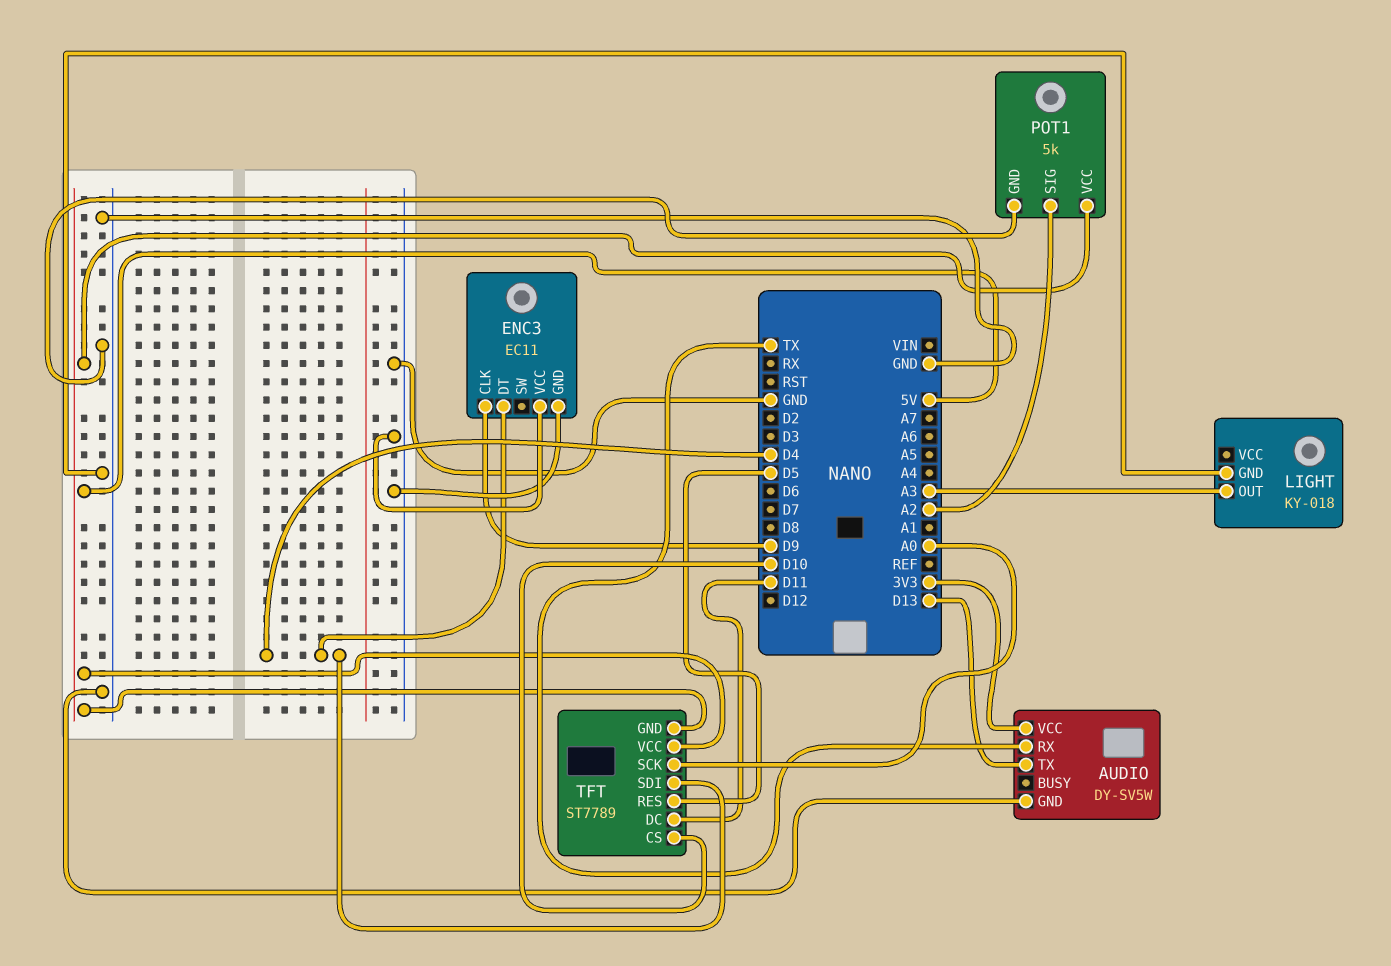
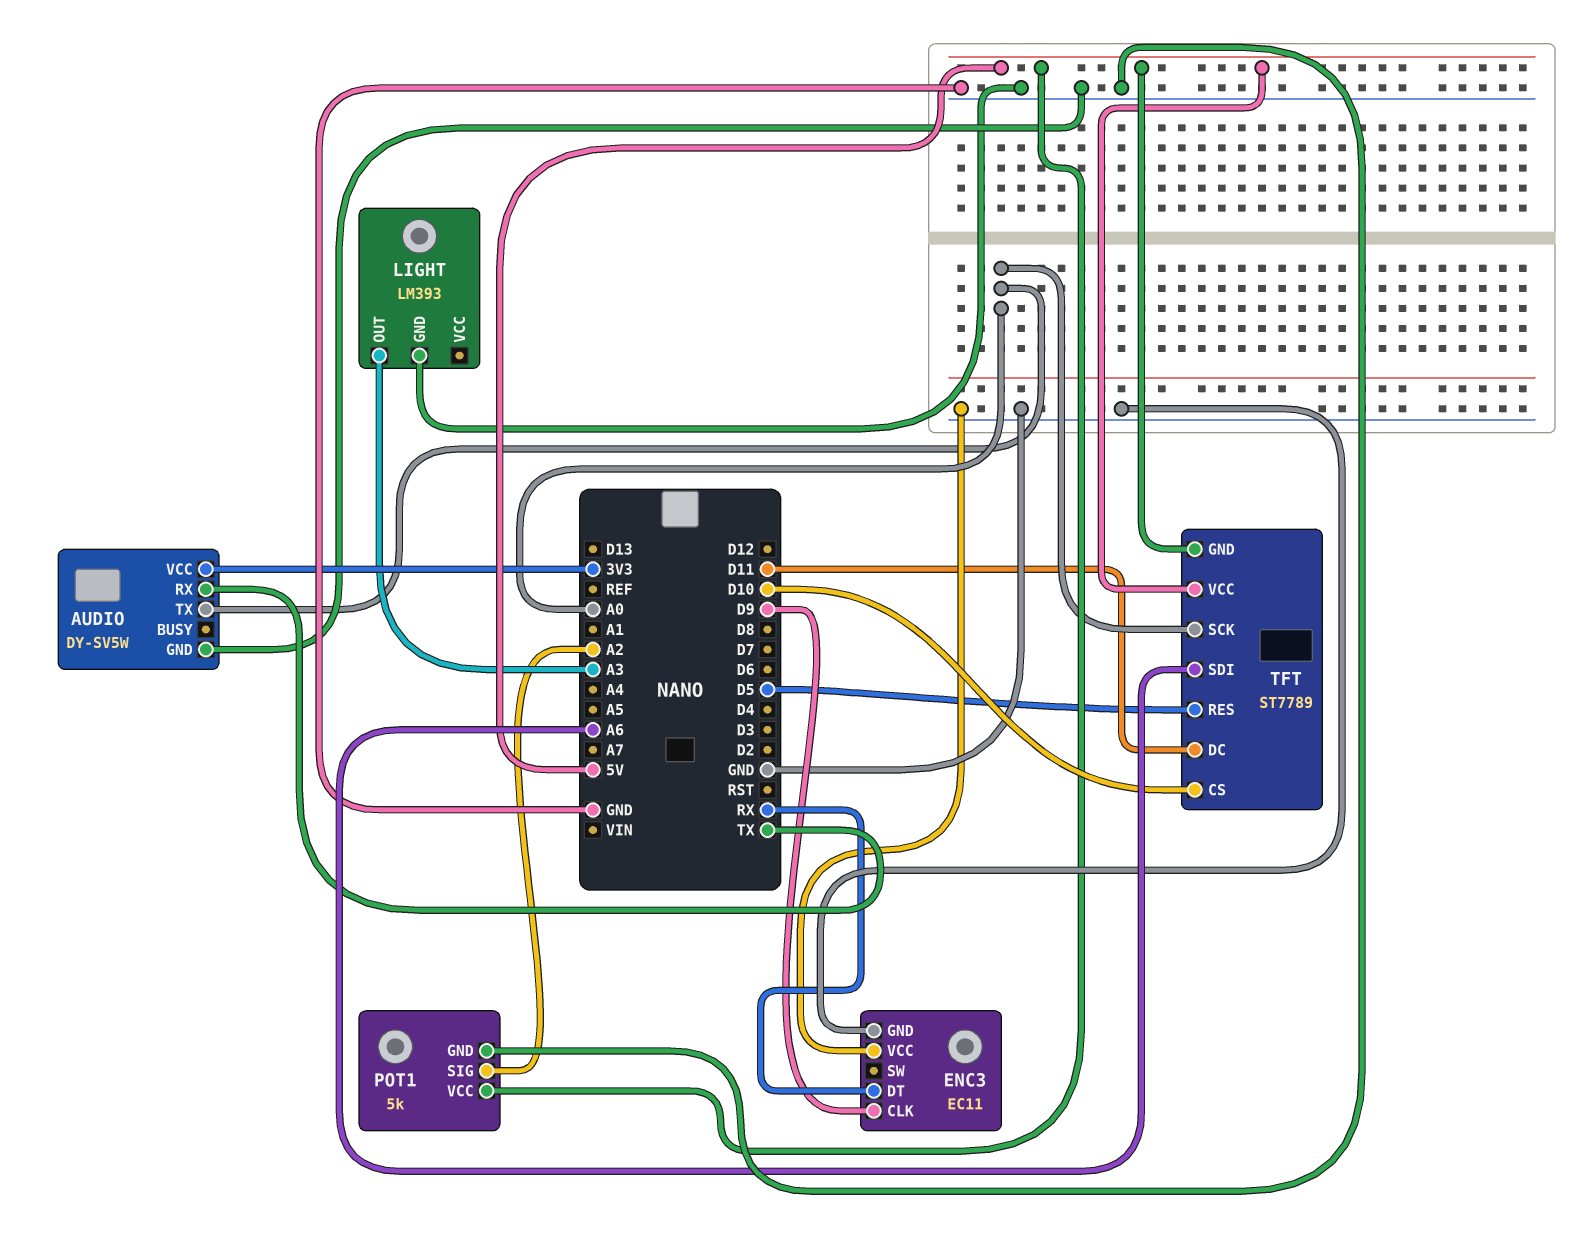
AUDIO pin TX: D13 -> A0
ENC3 pin DT: D4 -> RX
LIGHT: KY-018 -> LM393
TFT pin SDI: D4 -> A6

